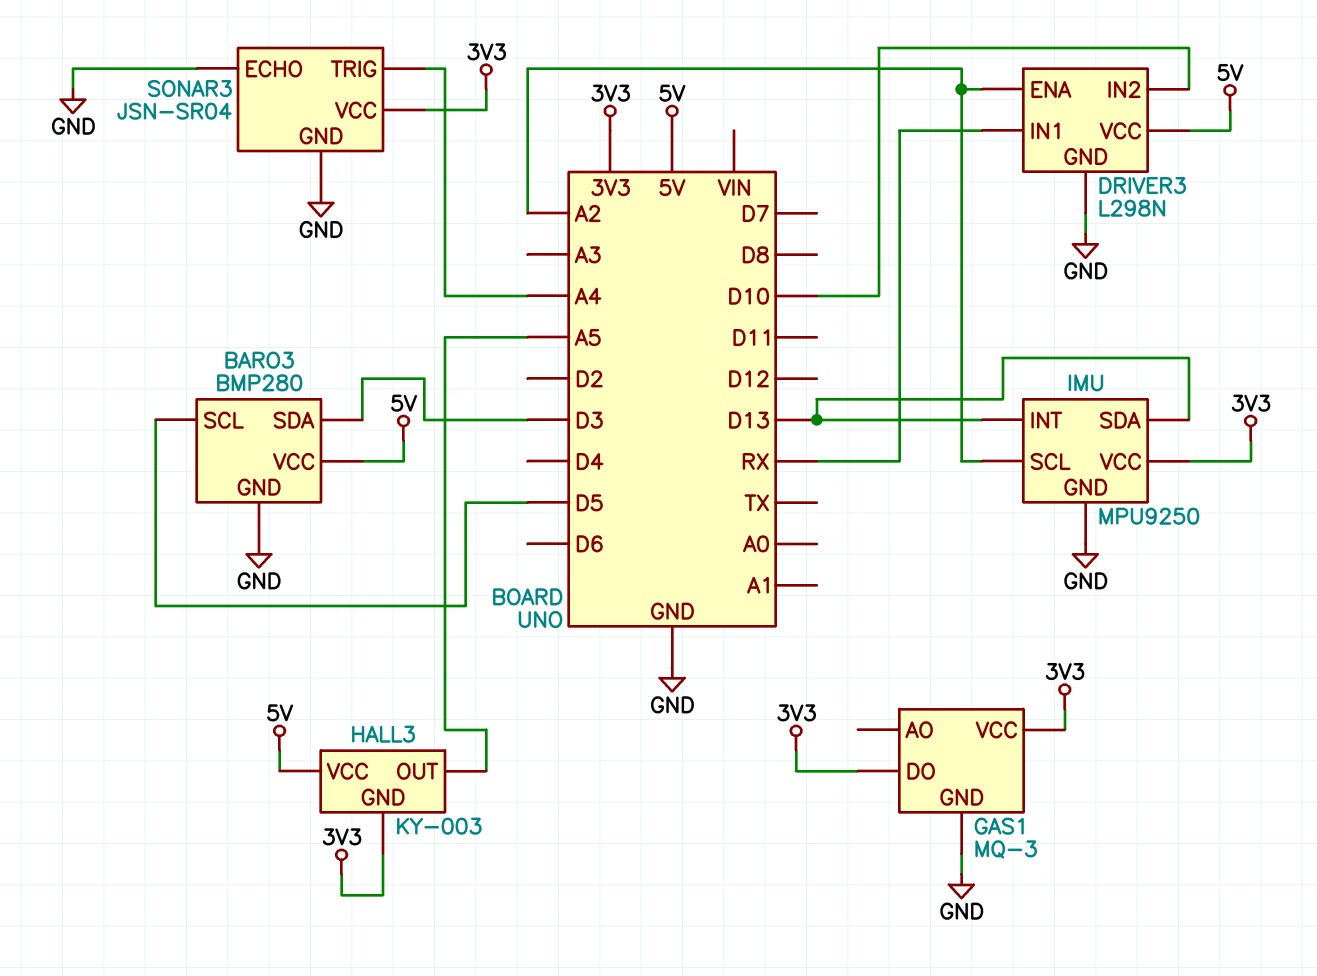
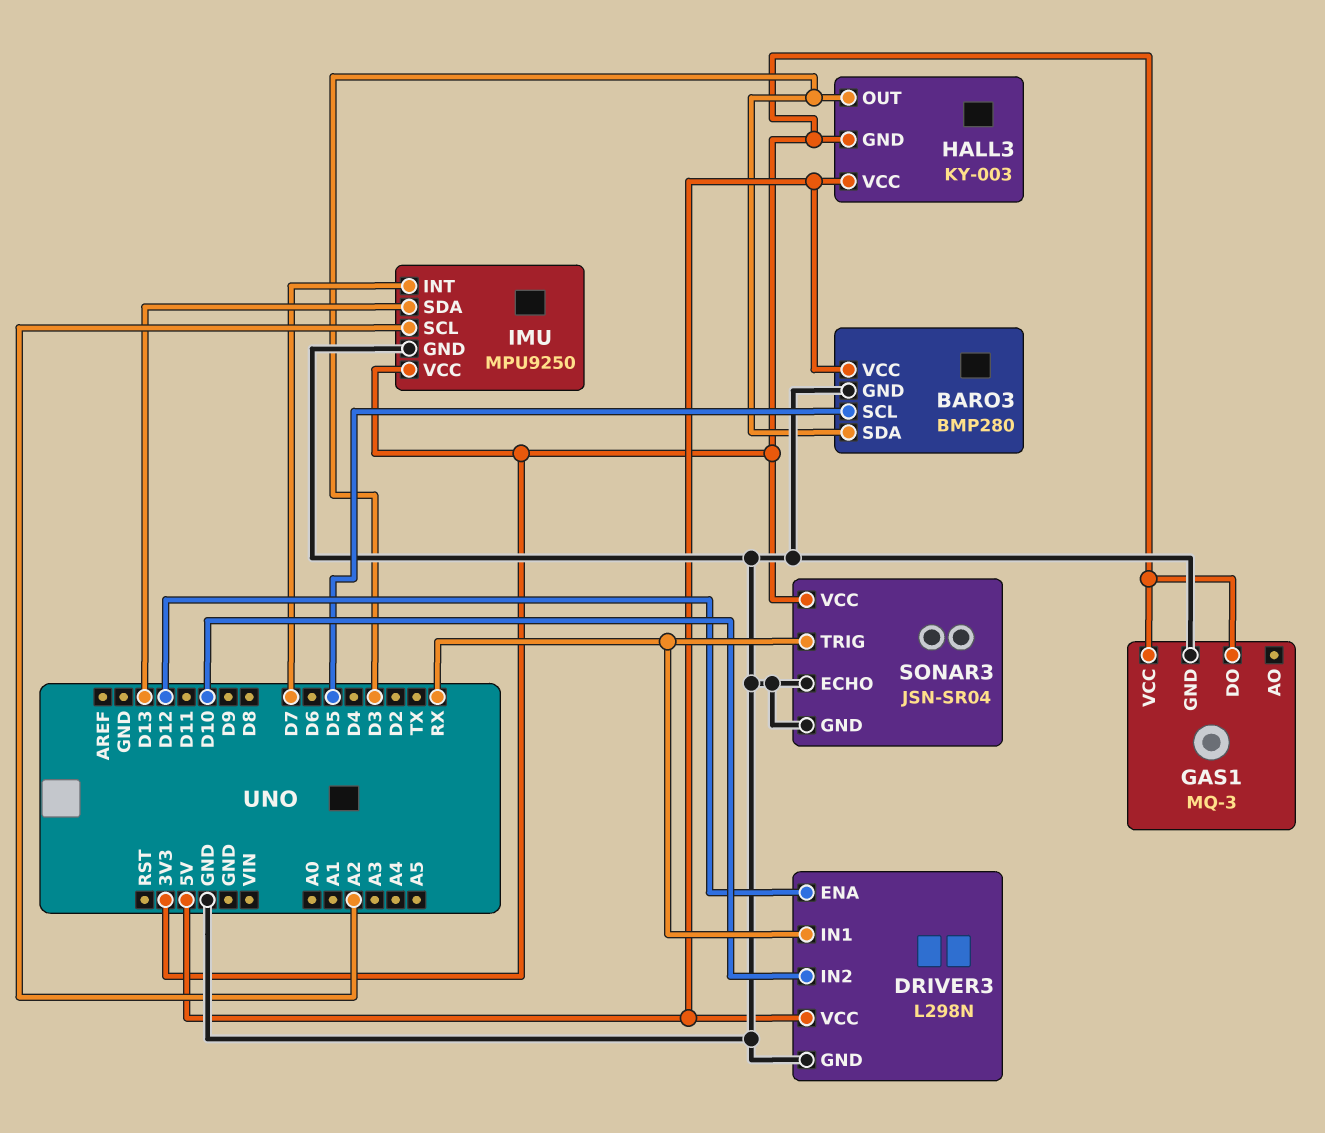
DRIVER3 pin ENA: A2 -> D12
HALL3 pin OUT: A5 -> D3
IMU pin INT: D13 -> D7
SONAR3 pin TRIG: A4 -> RX

